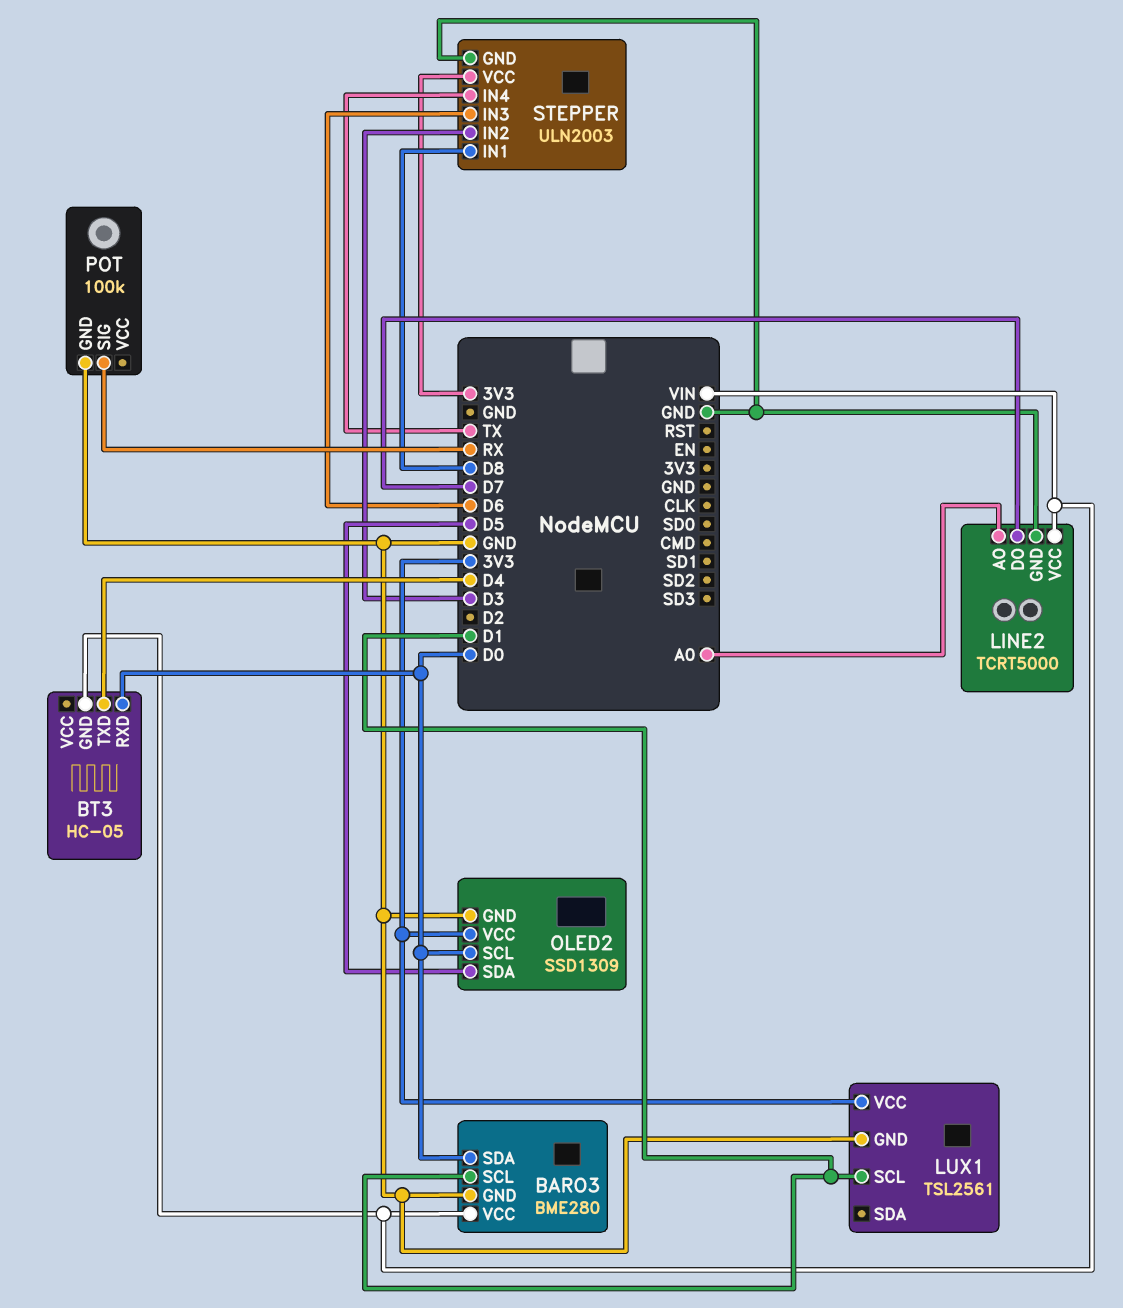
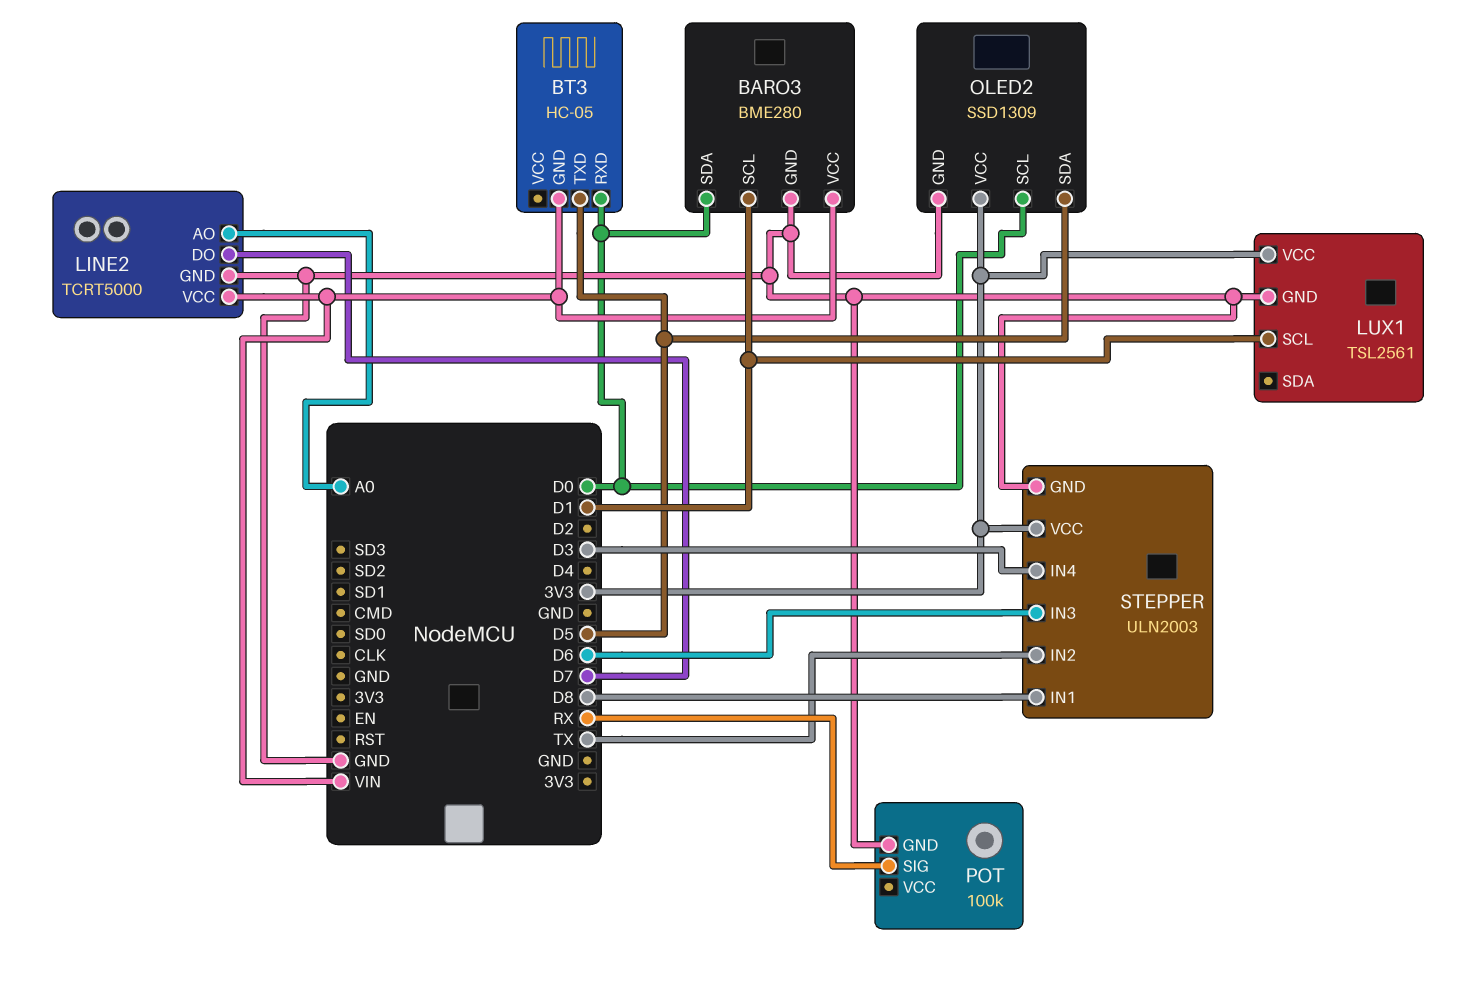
BT3 pin TXD: D4 -> D5
STEPPER pin IN2: D3 -> TX
STEPPER pin IN4: TX -> D3

